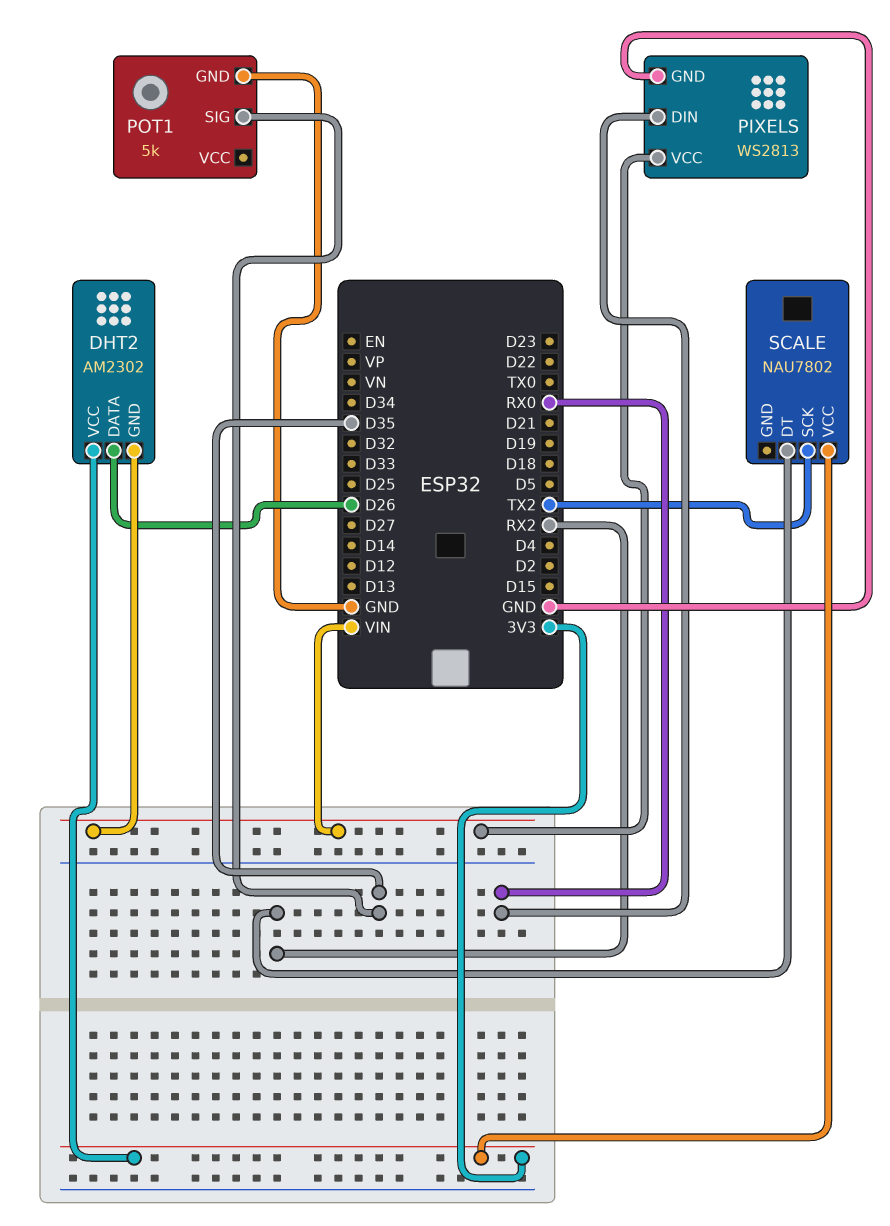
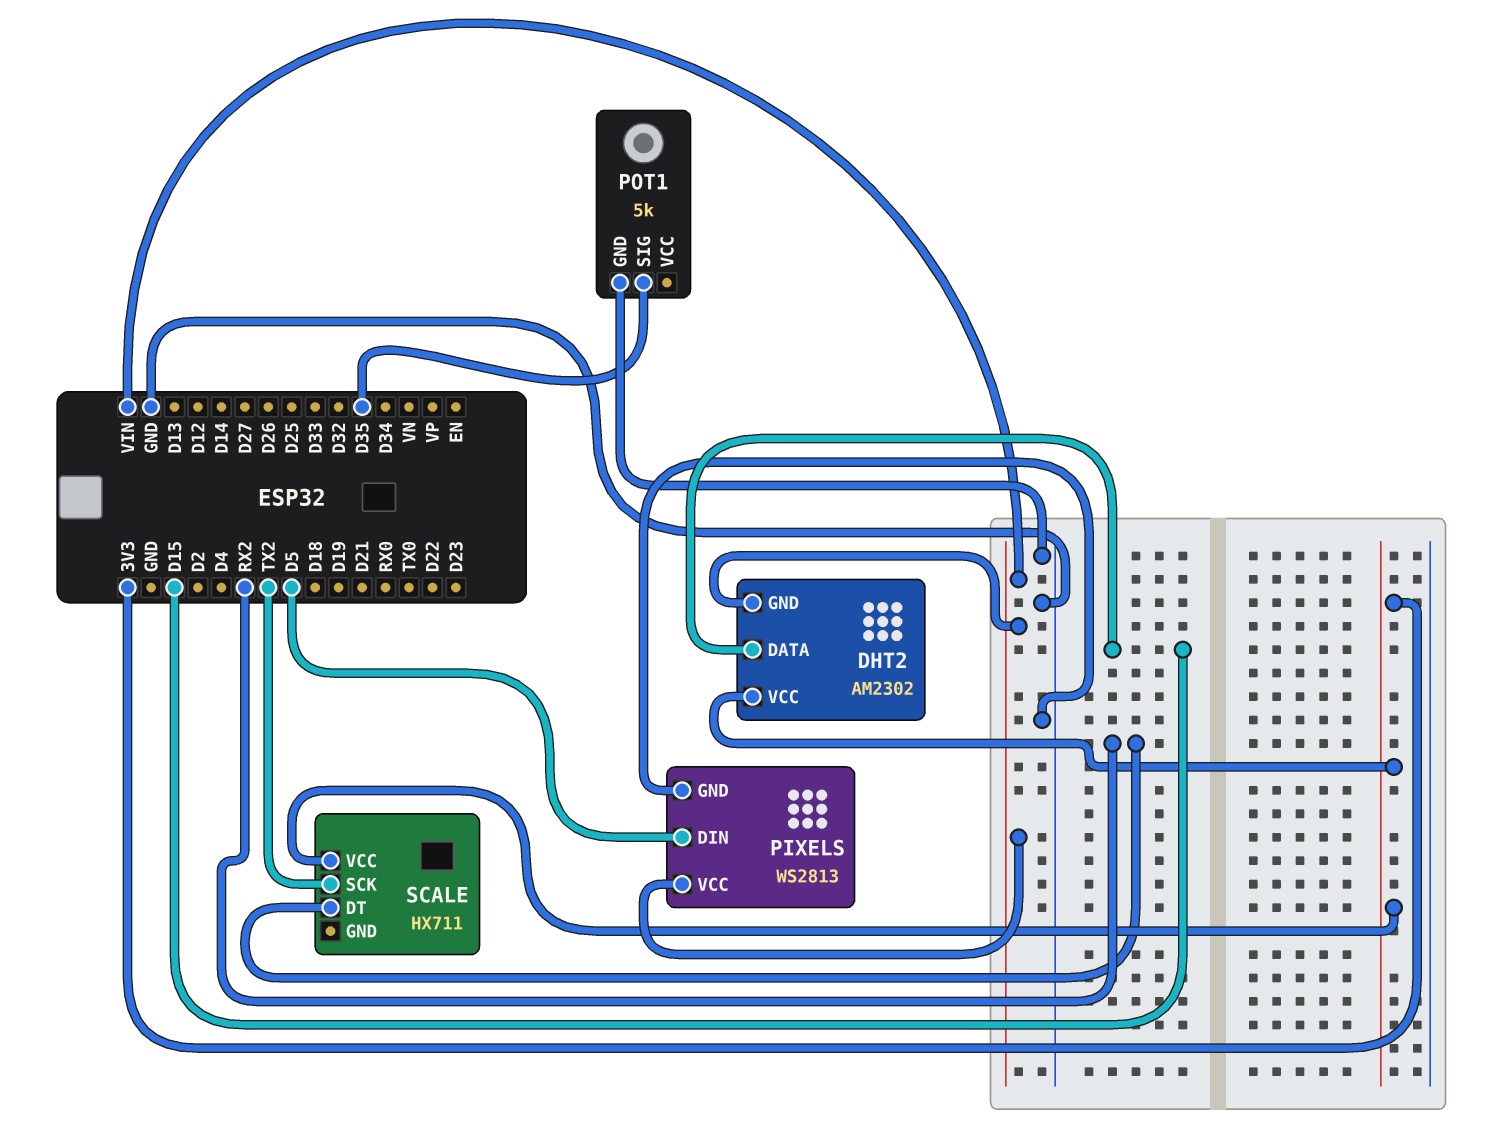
DHT2 pin DATA: D26 -> D15
PIXELS pin DIN: RX0 -> D5
SCALE: NAU7802 -> HX711

